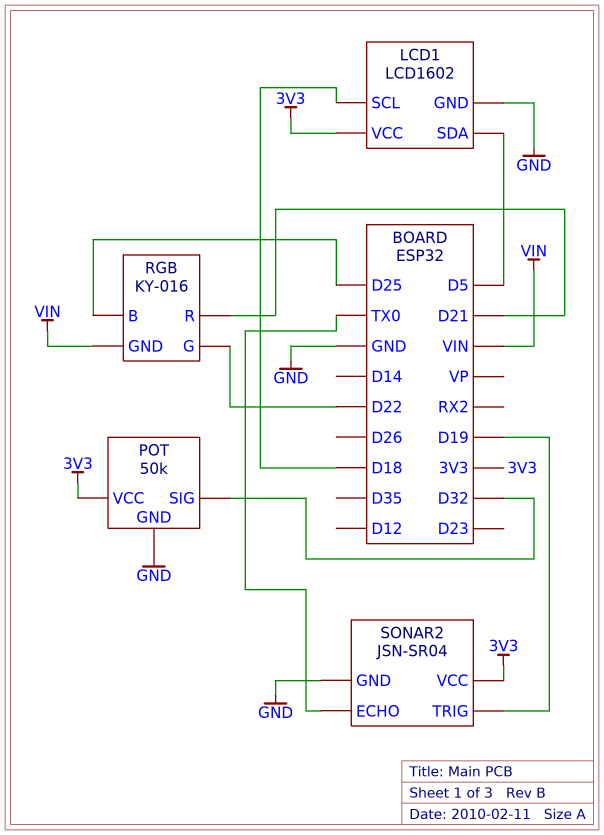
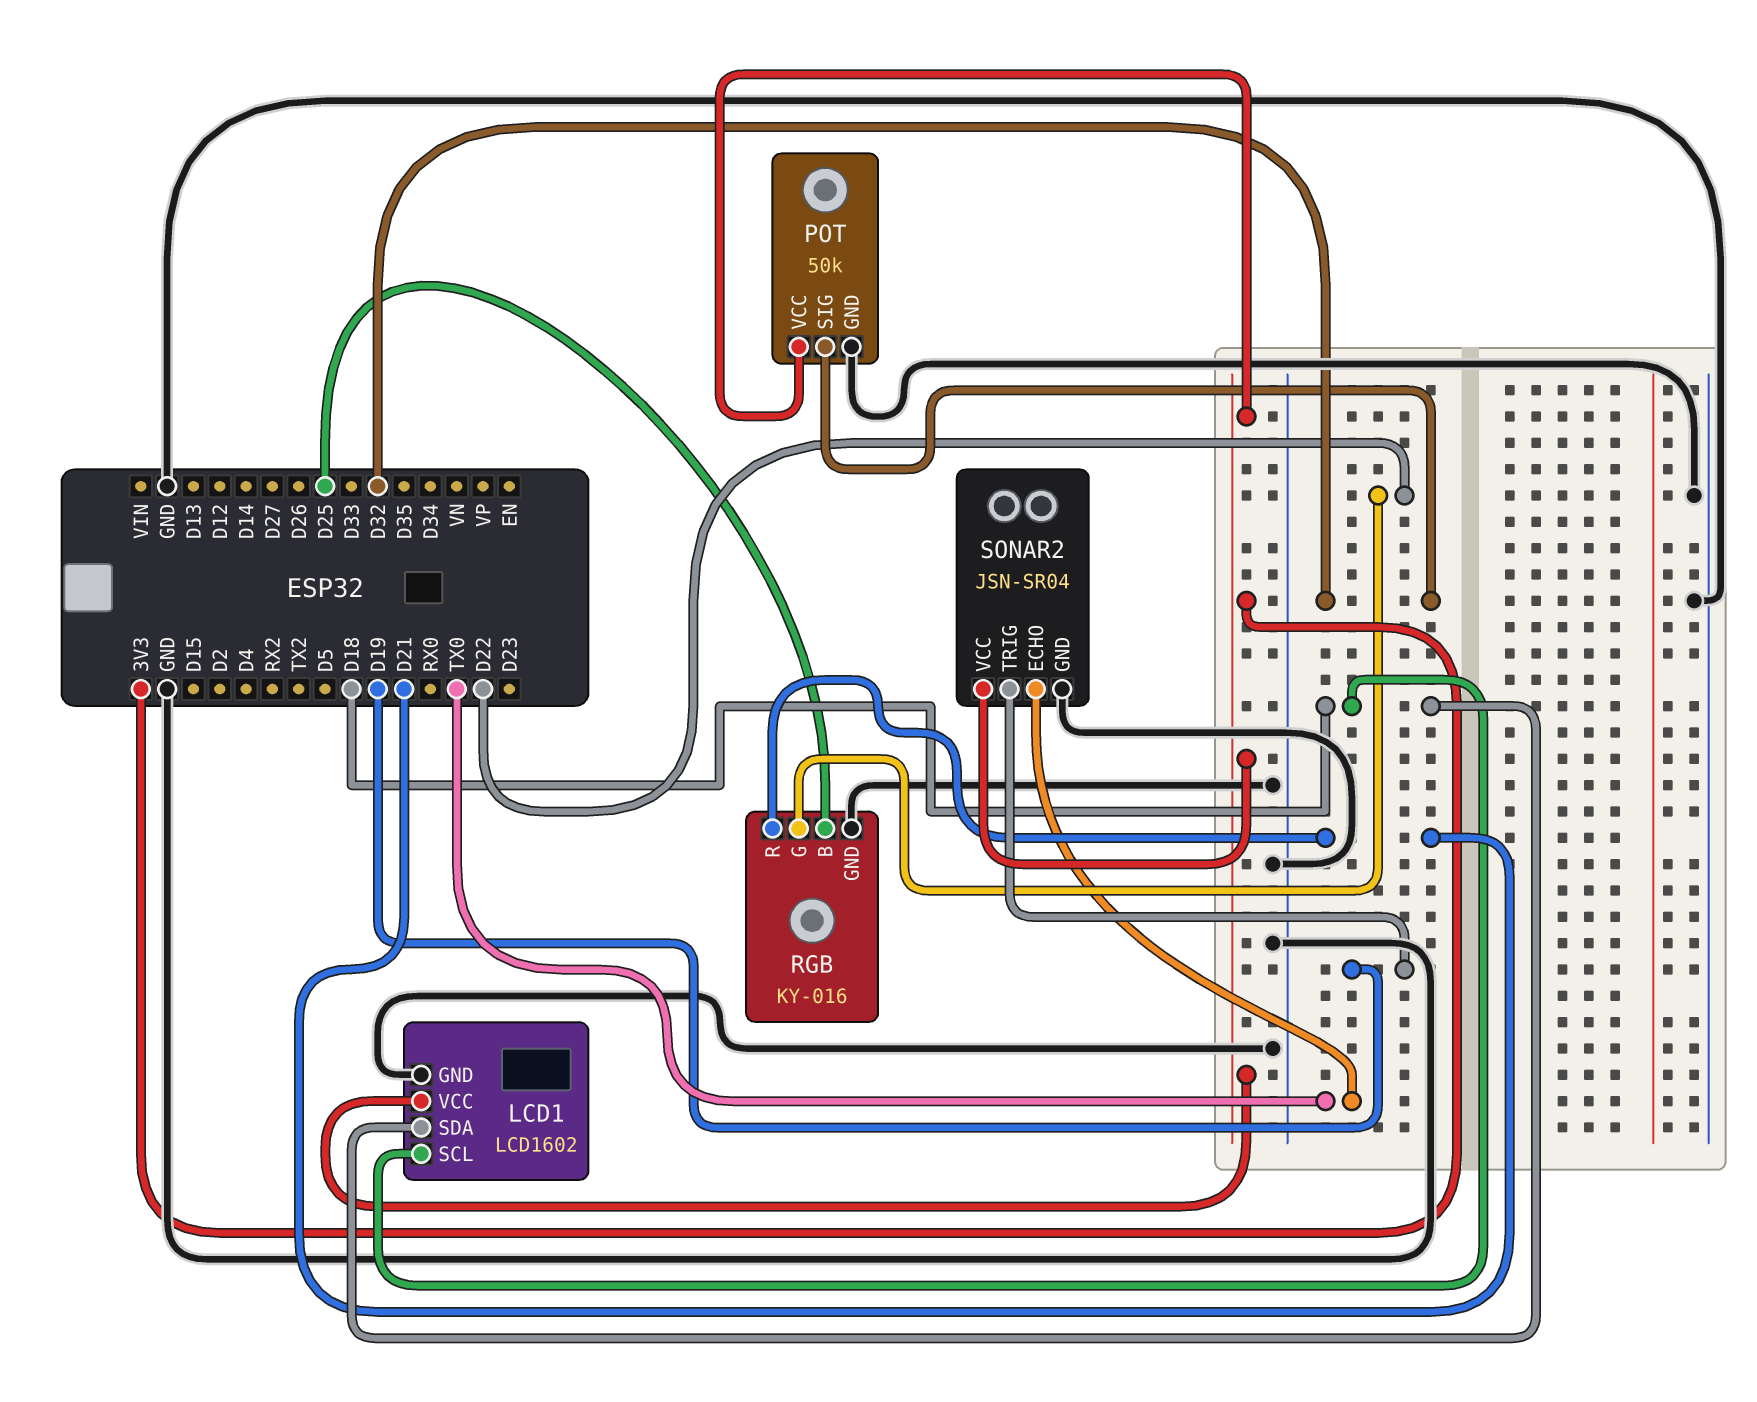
LCD1 pin SDA: D5 -> D18
RGB pin GND: VIN -> GND

